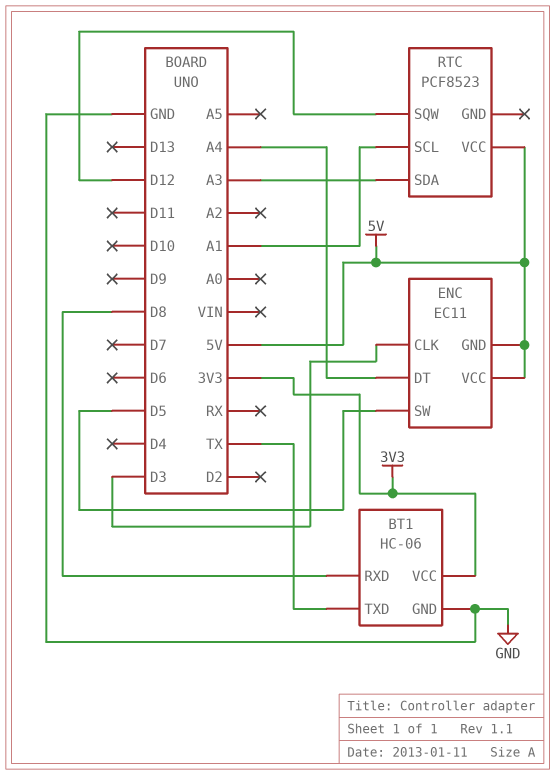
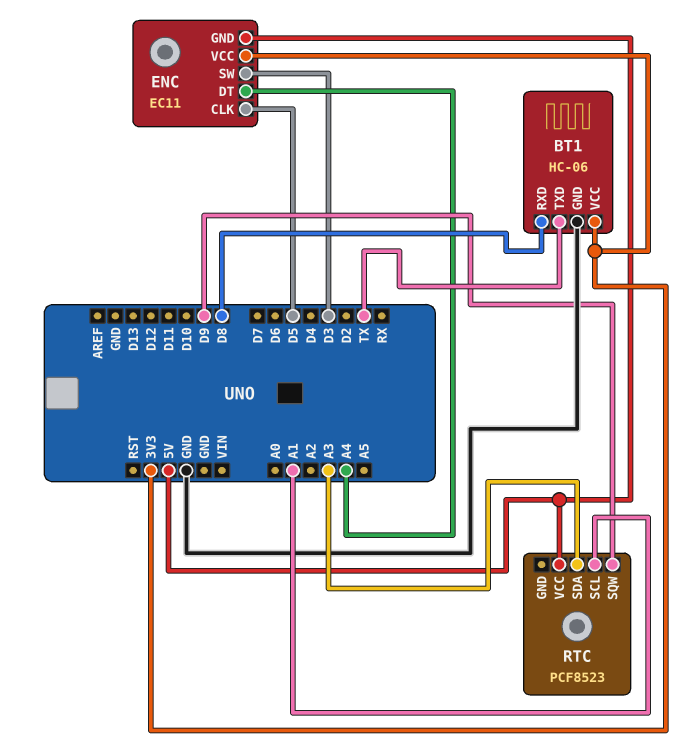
ENC pin CLK: D3 -> D5
ENC pin SW: D5 -> D3
ENC pin VCC: 5V -> 3V3
RTC pin SQW: D12 -> D9

